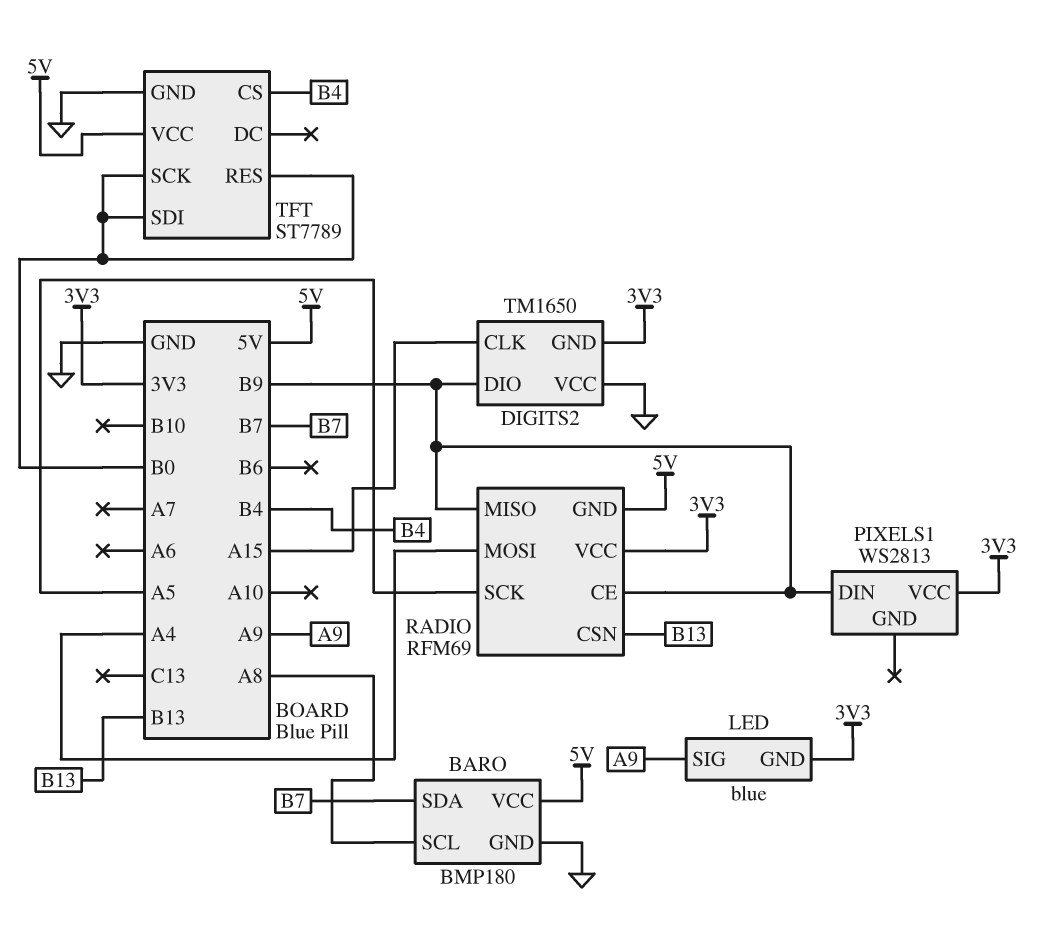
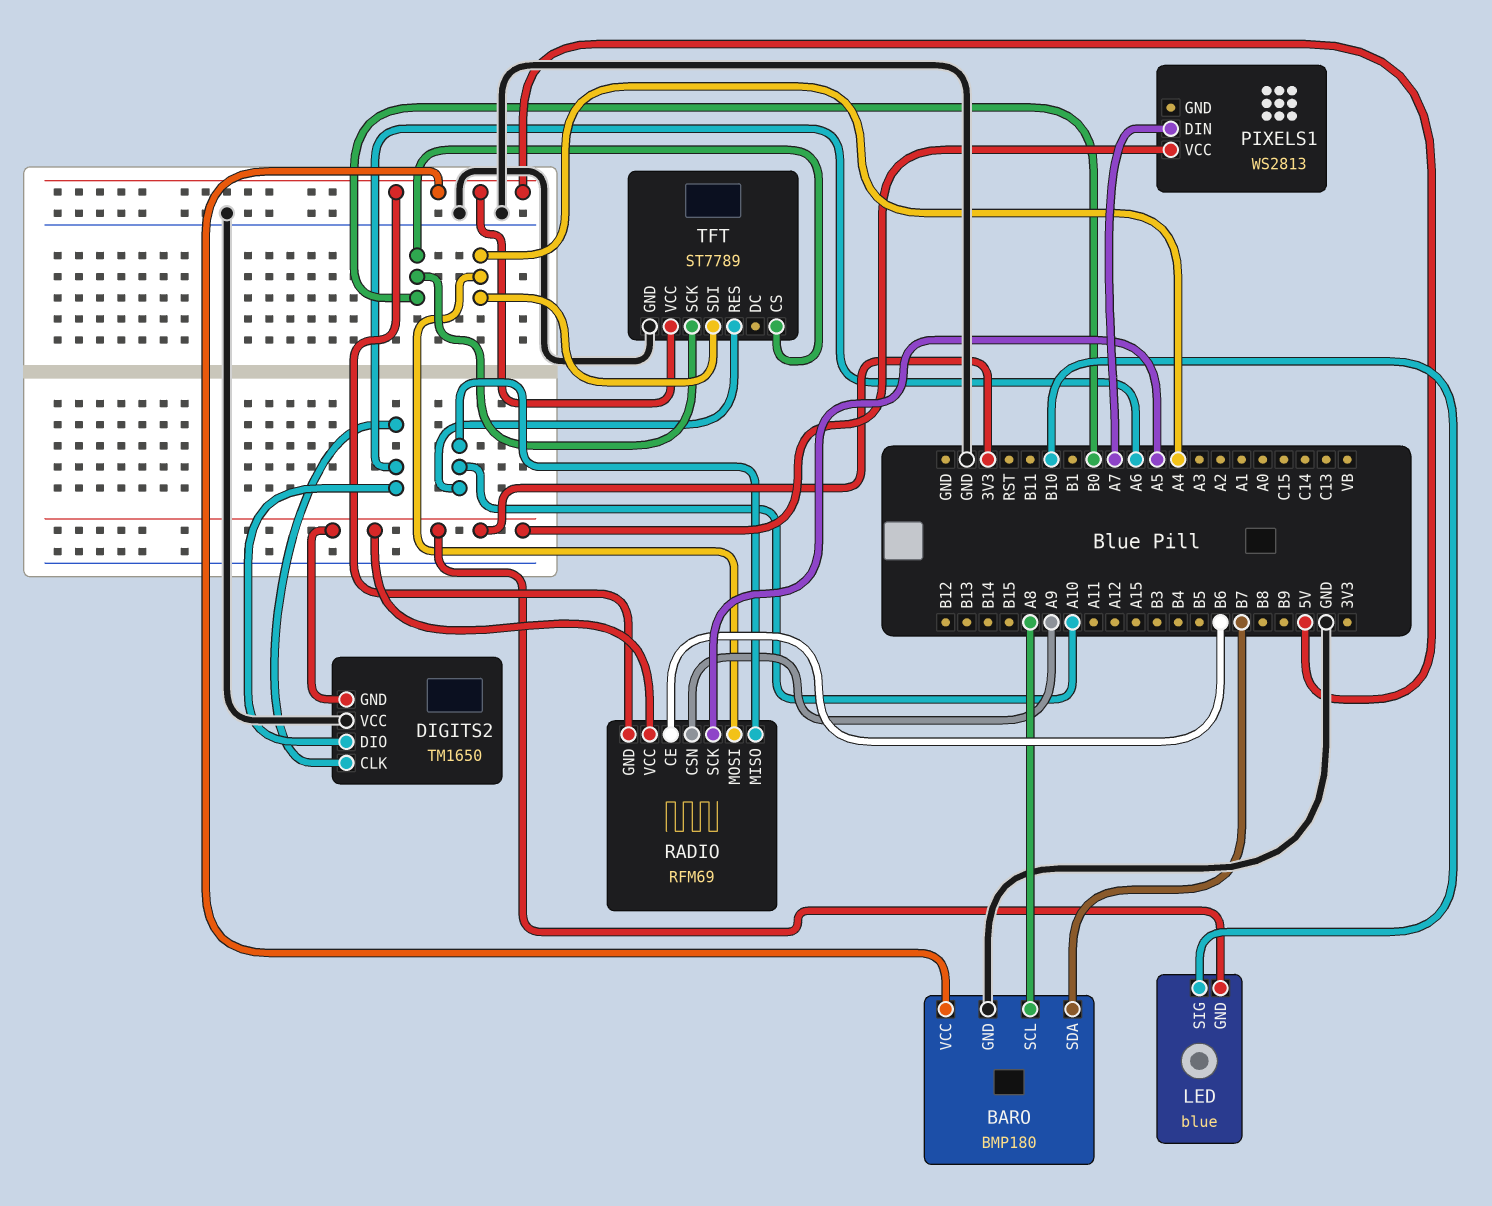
DIGITS2 pin CLK: A15 -> A6
DIGITS2 pin DIO: B9 -> A6
LED pin SIG: A9 -> B10
PIXELS1 pin DIN: B9 -> A7
RADIO pin CE: B9 -> B6
RADIO pin CSN: B13 -> A9
RADIO pin MISO: B9 -> A10
TFT pin CS: B4 -> B0
TFT pin RES: B0 -> A10
TFT pin SDI: B0 -> A4

